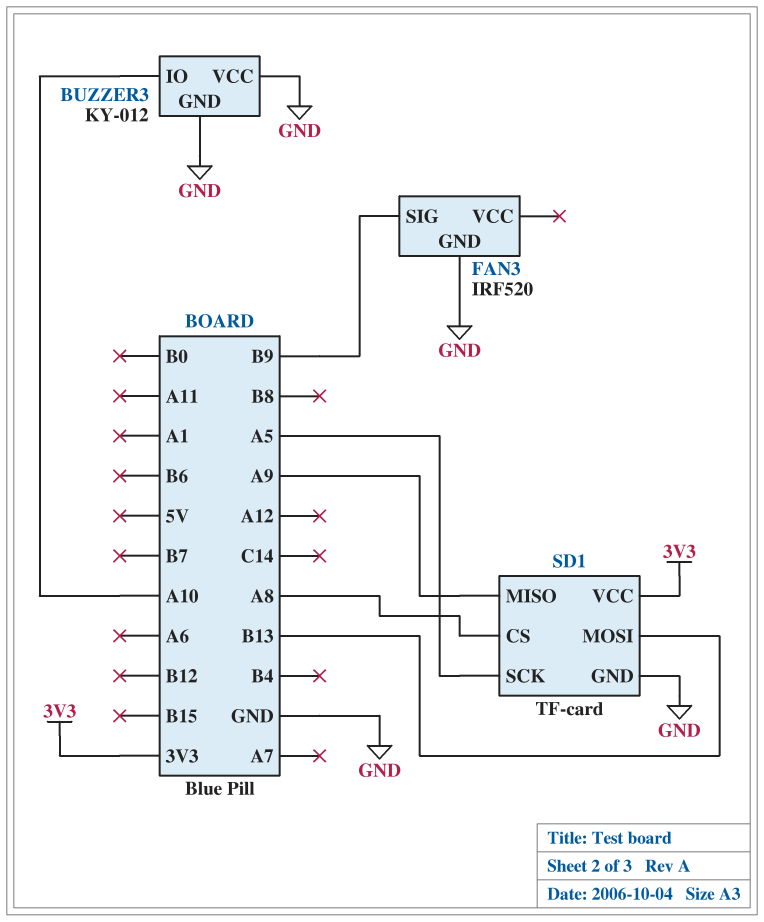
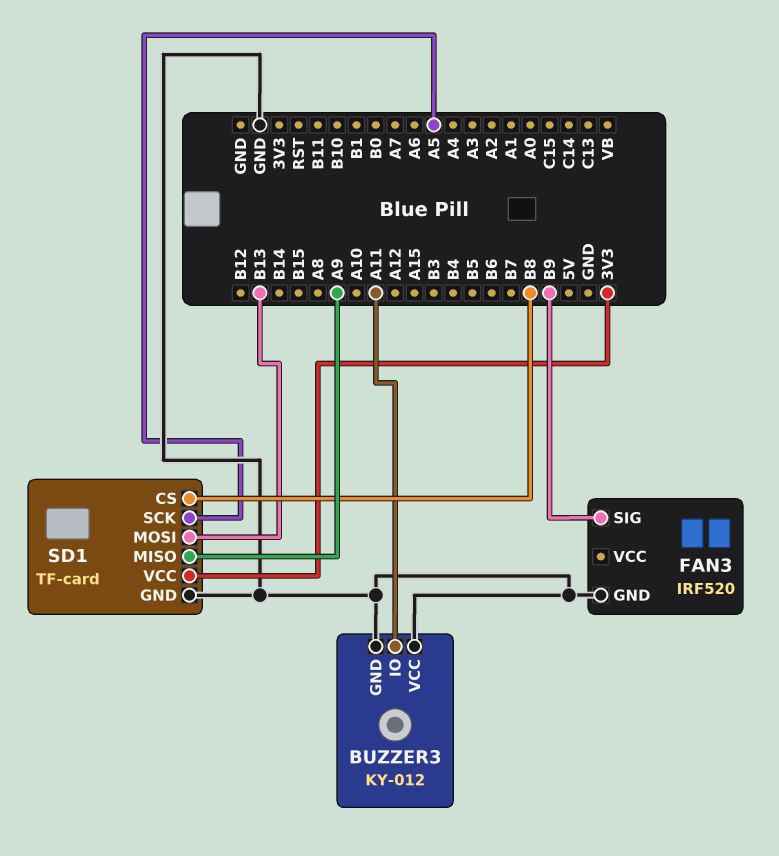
BUZZER3 pin IO: A10 -> A11
SD1 pin CS: A8 -> B8

